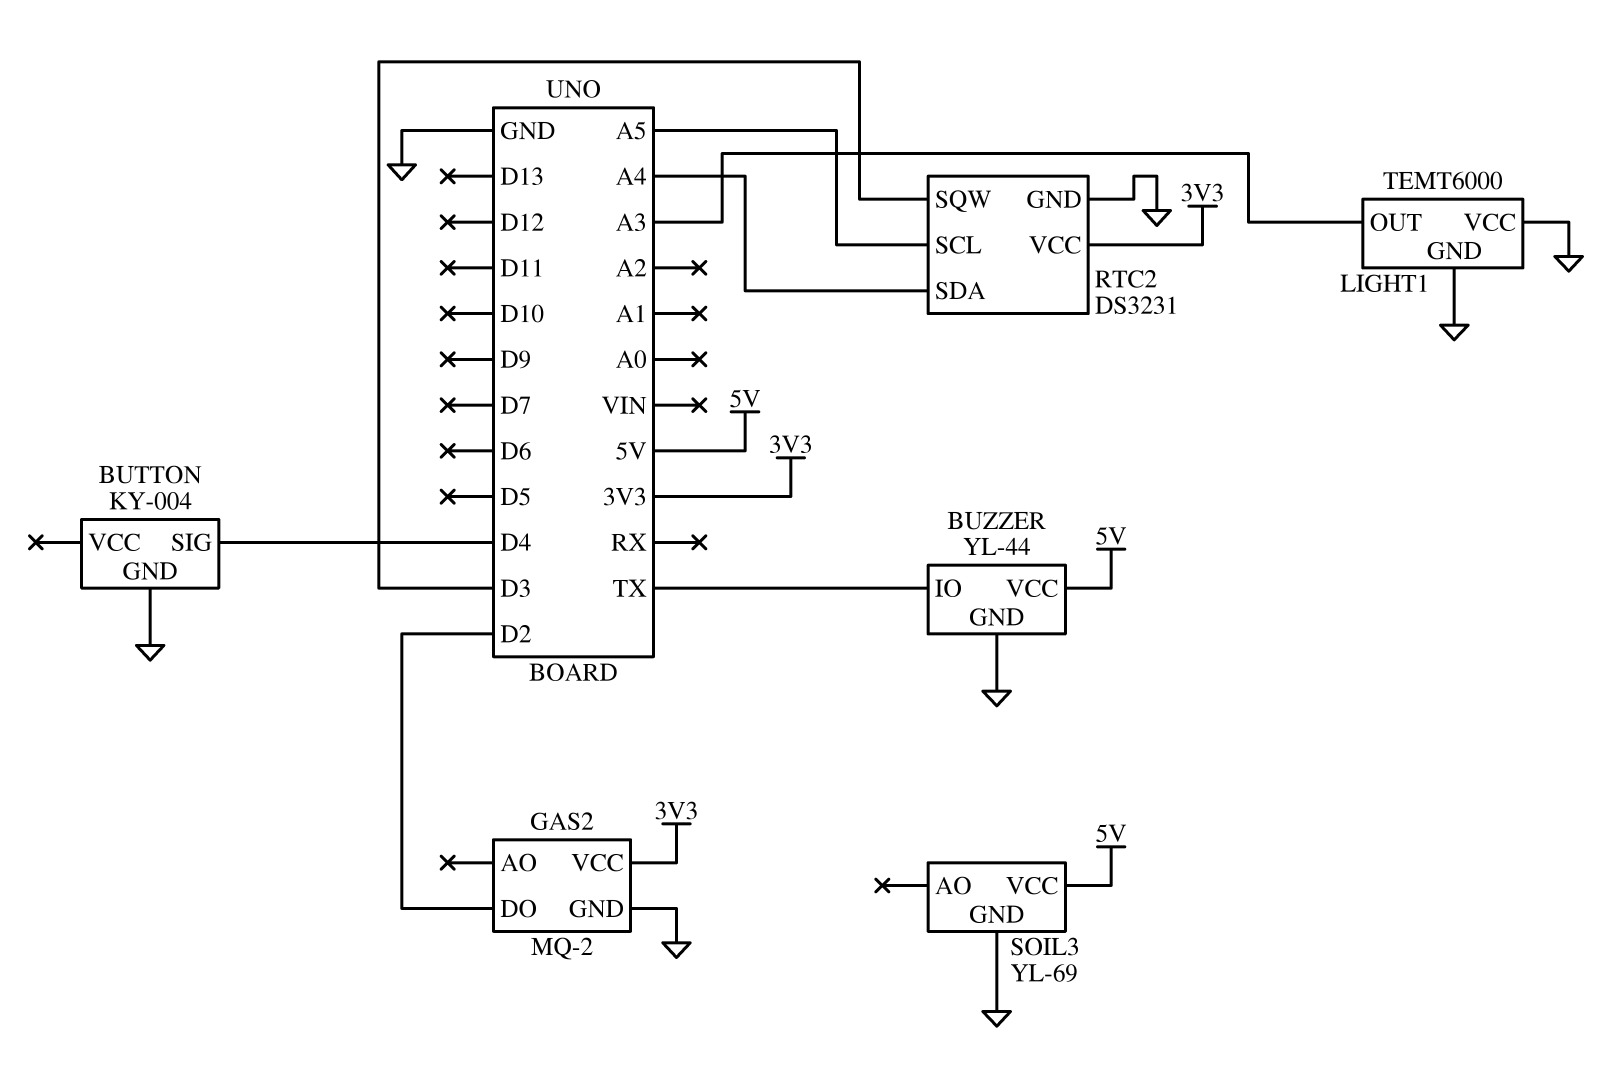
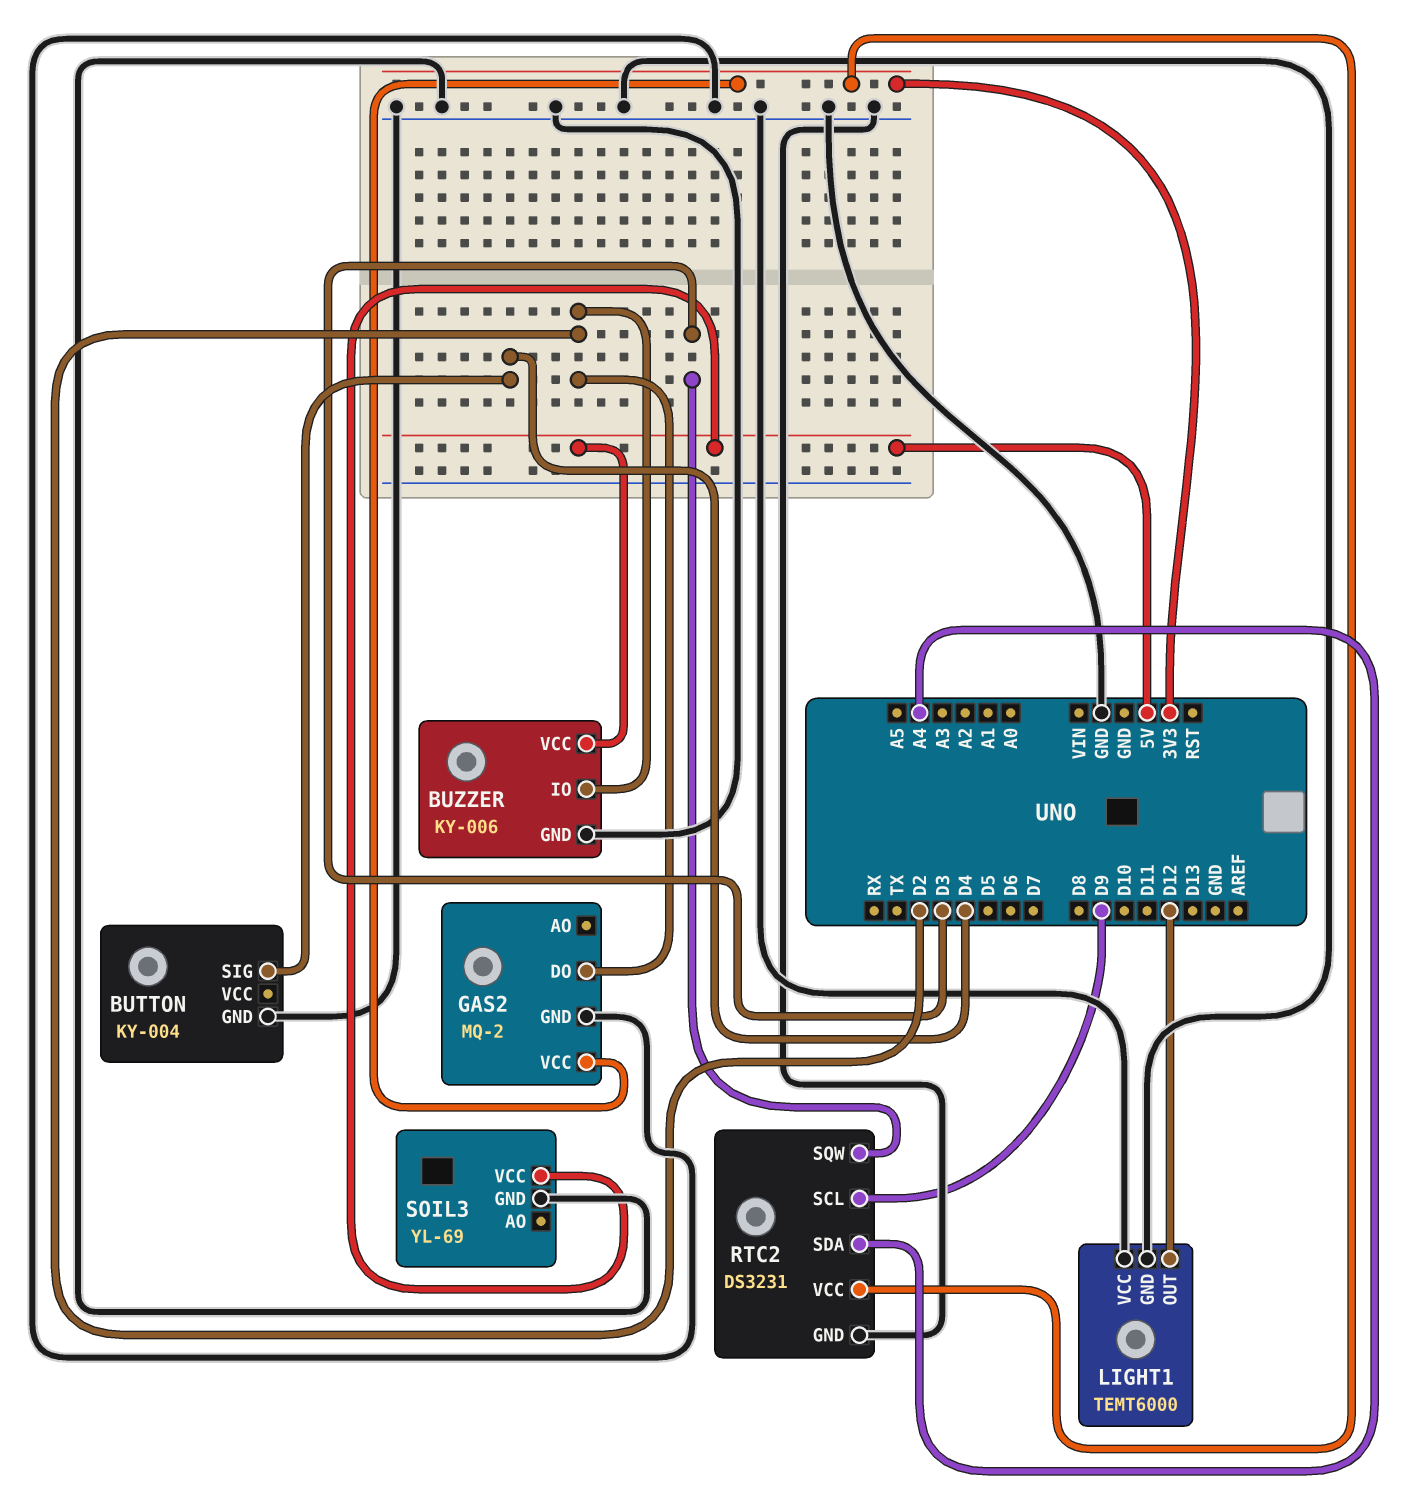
BUZZER: YL-44 -> KY-006
BUZZER pin IO: TX -> D2
LIGHT1 pin OUT: A3 -> D12
RTC2 pin SCL: A5 -> D9

